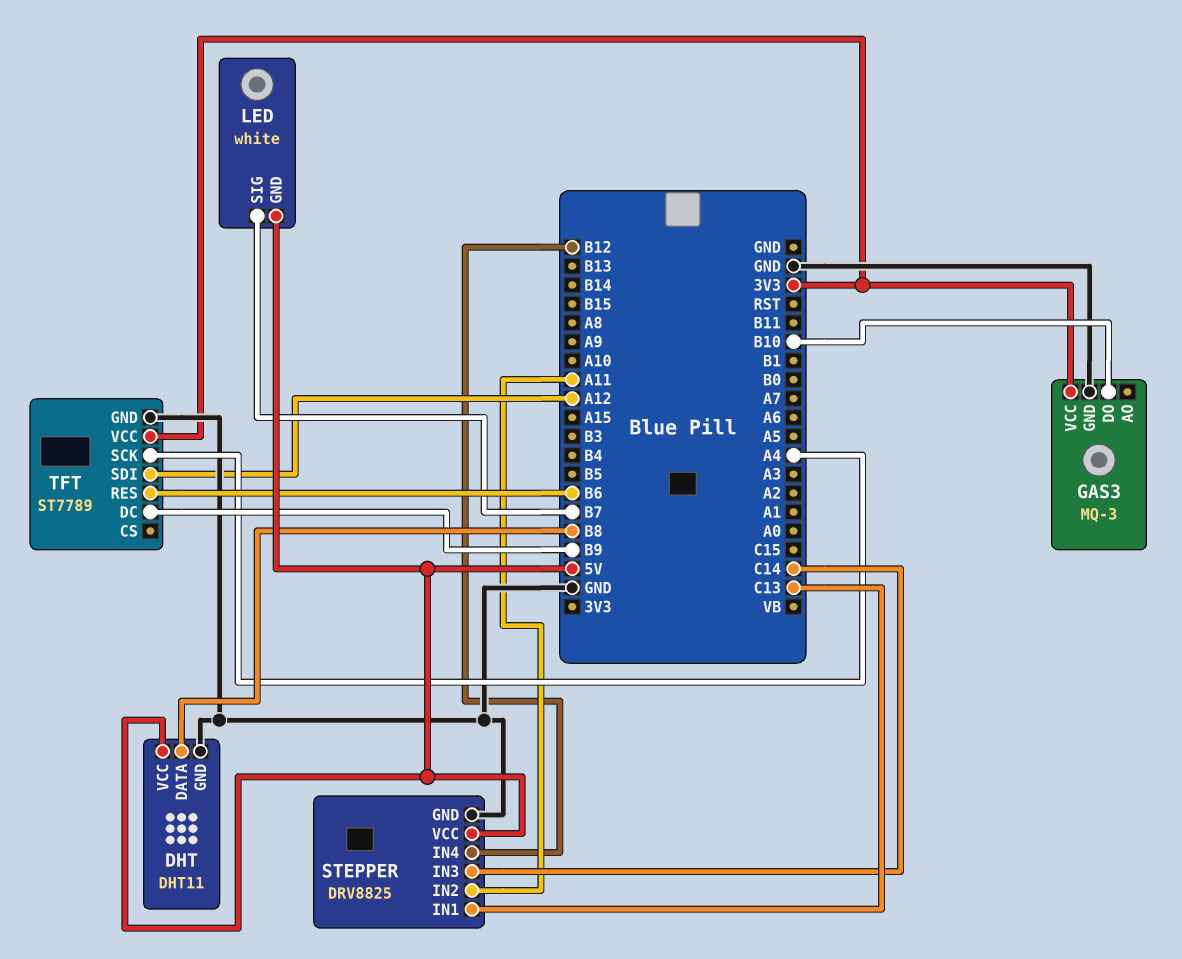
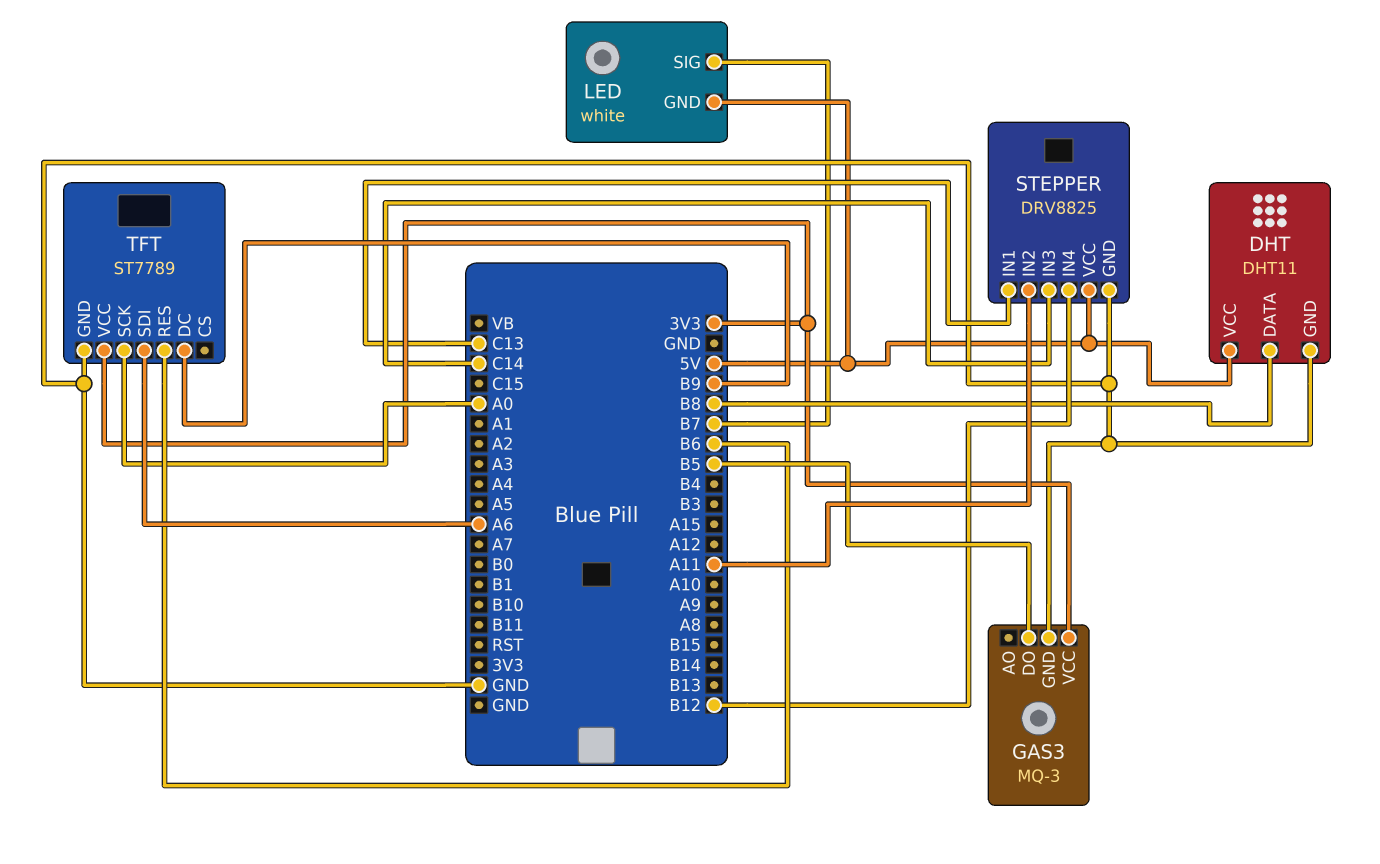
GAS3 pin DO: B10 -> B5
TFT pin SCK: A4 -> A0
TFT pin SDI: A12 -> A6

